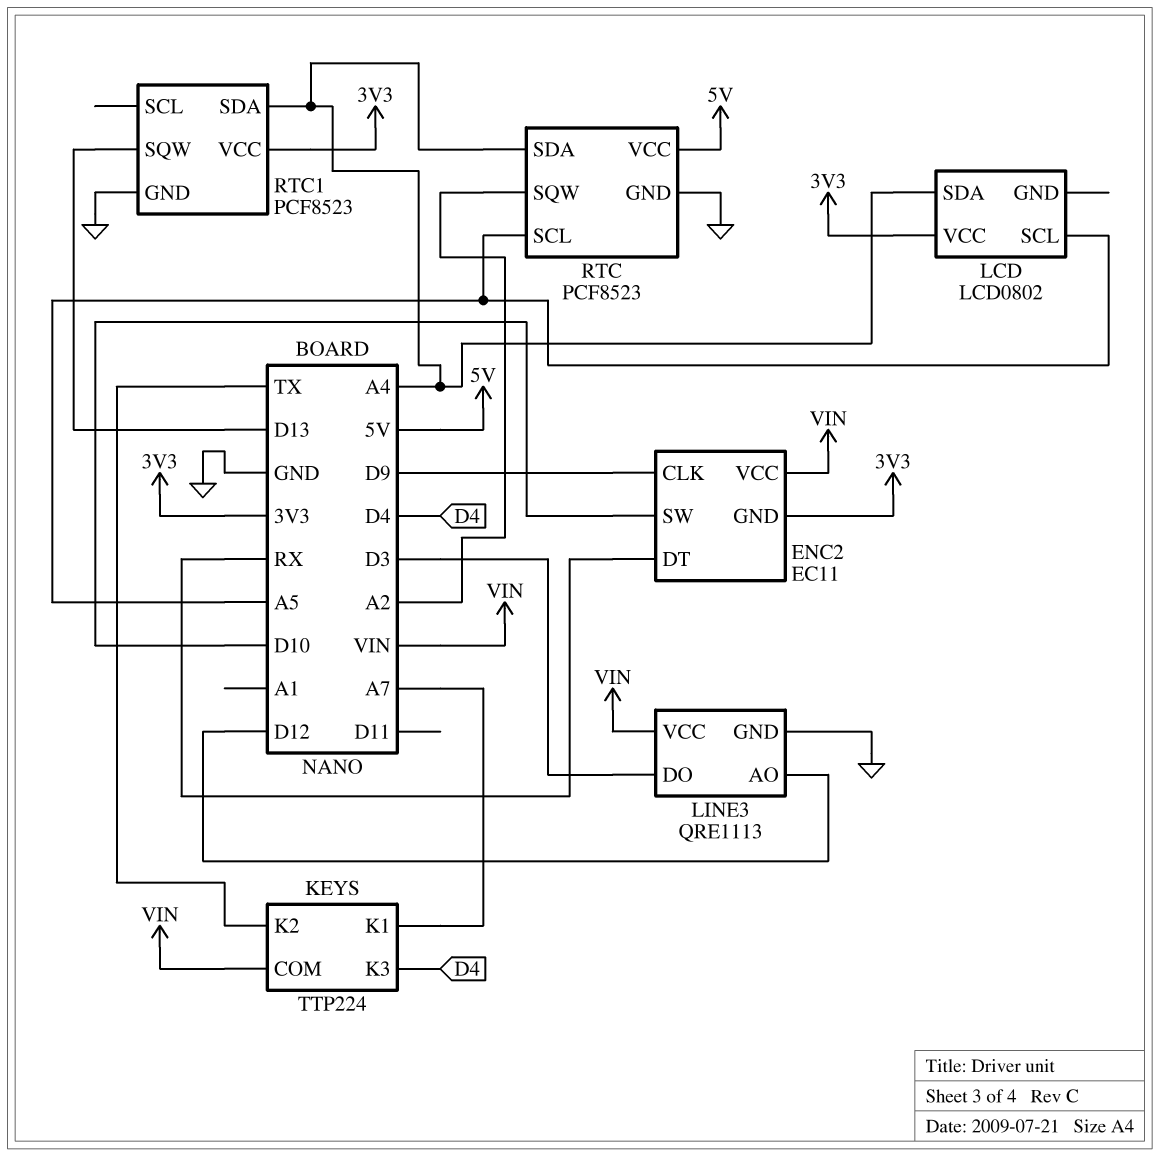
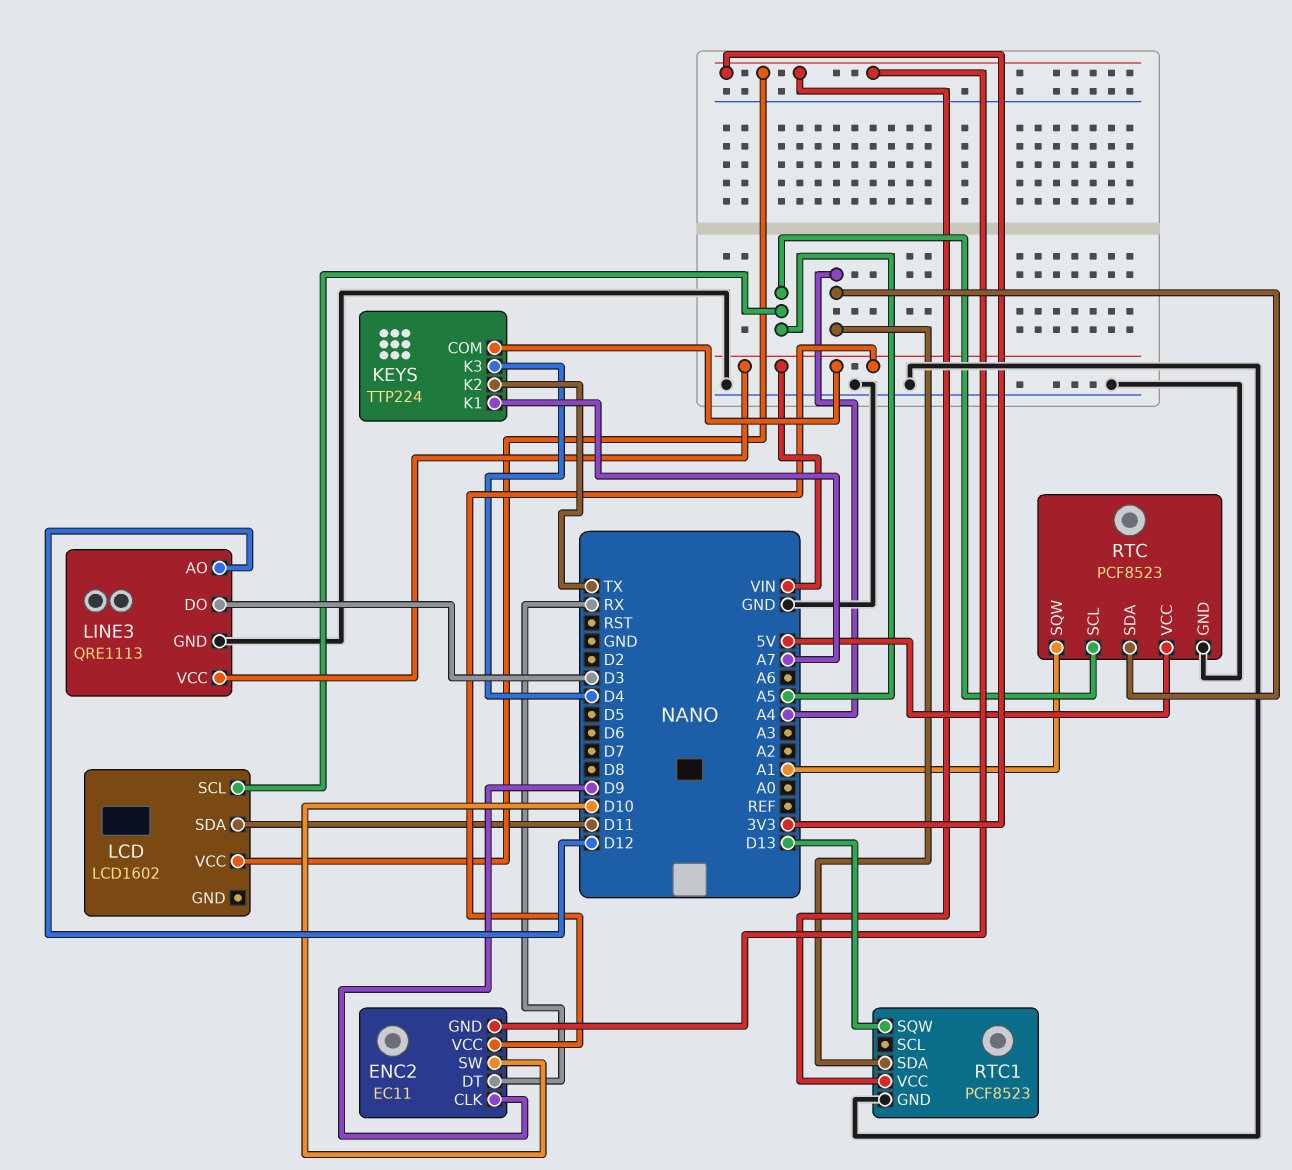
LCD: LCD0802 -> LCD1602
LCD pin SDA: A4 -> D11
RTC pin SQW: A2 -> A1

